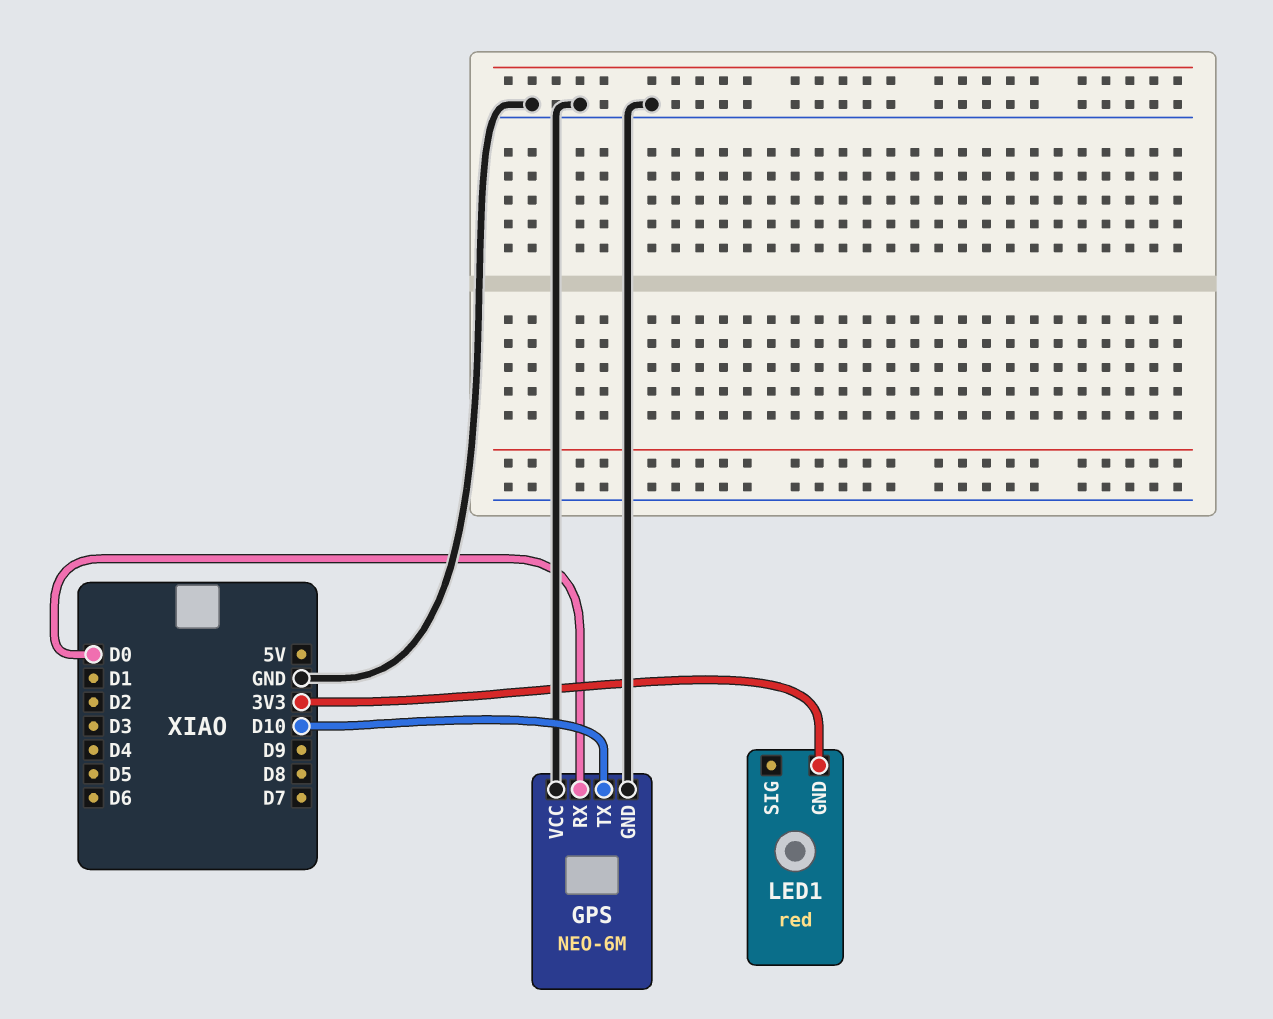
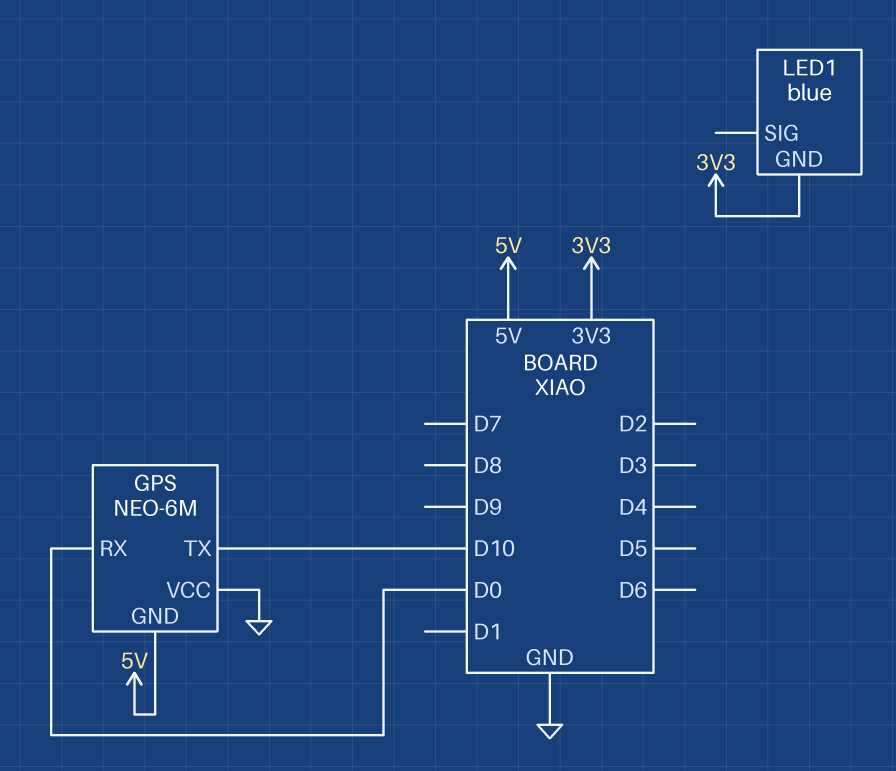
GPS pin GND: GND -> 5V
LED1: red -> blue

